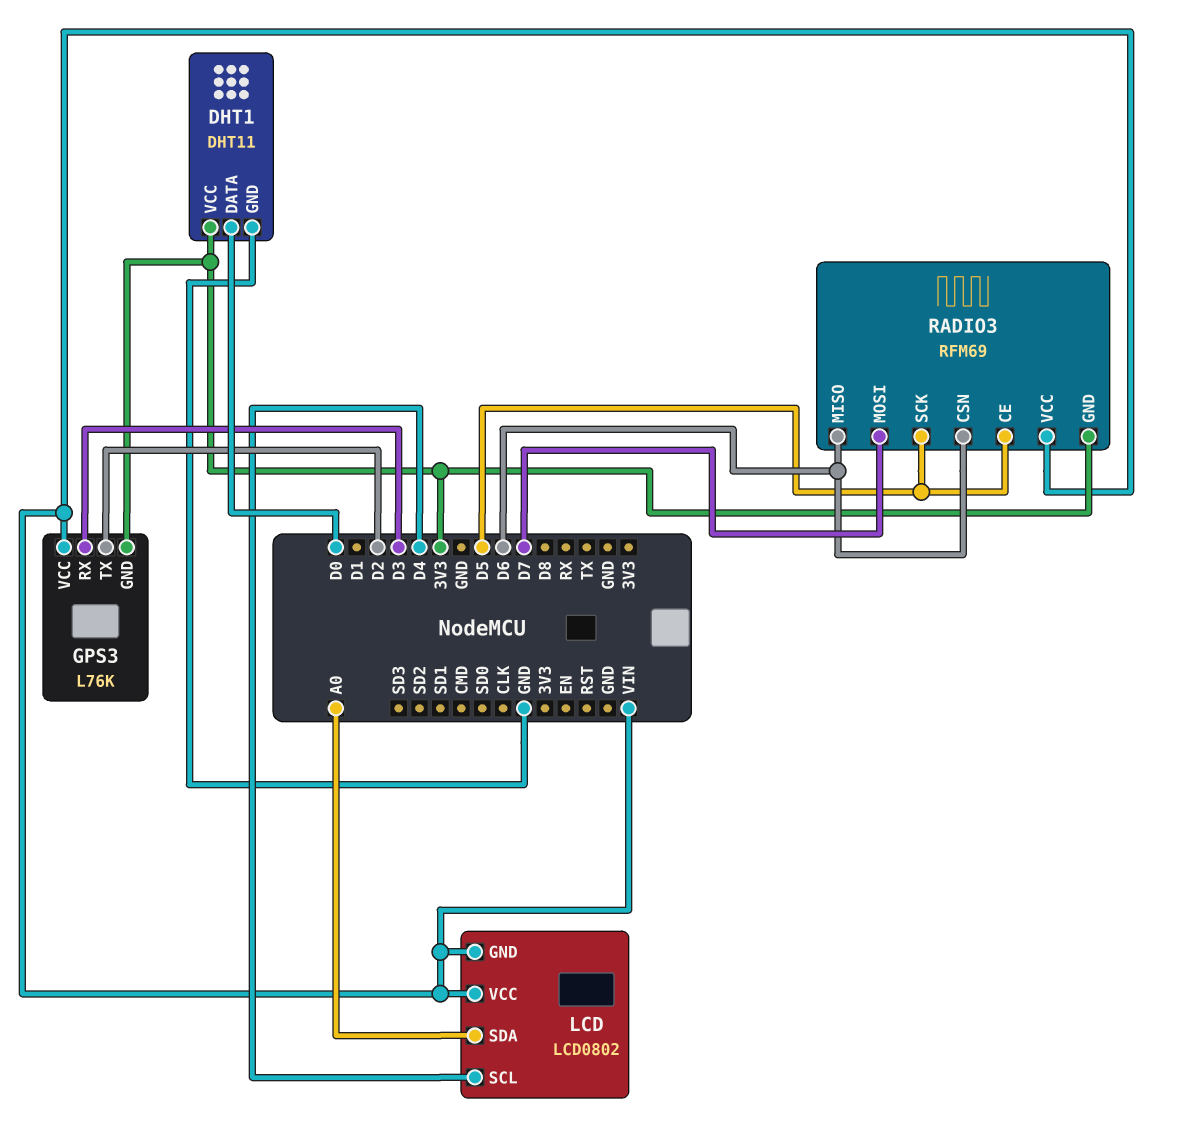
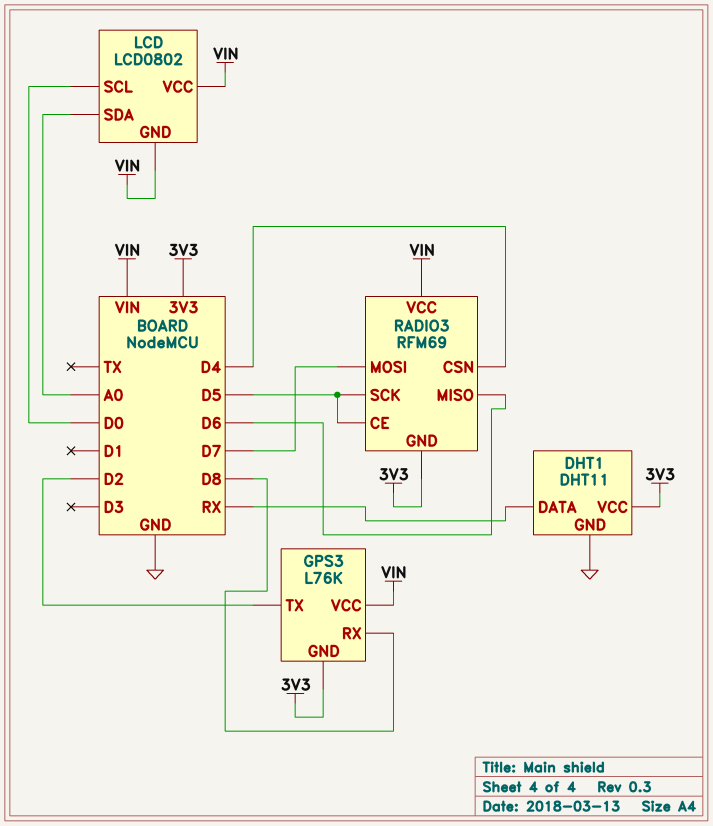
DHT1 pin DATA: D0 -> RX
GPS3 pin RX: D3 -> D8
LCD pin SCL: D4 -> D0
RADIO3 pin CSN: D6 -> D4

